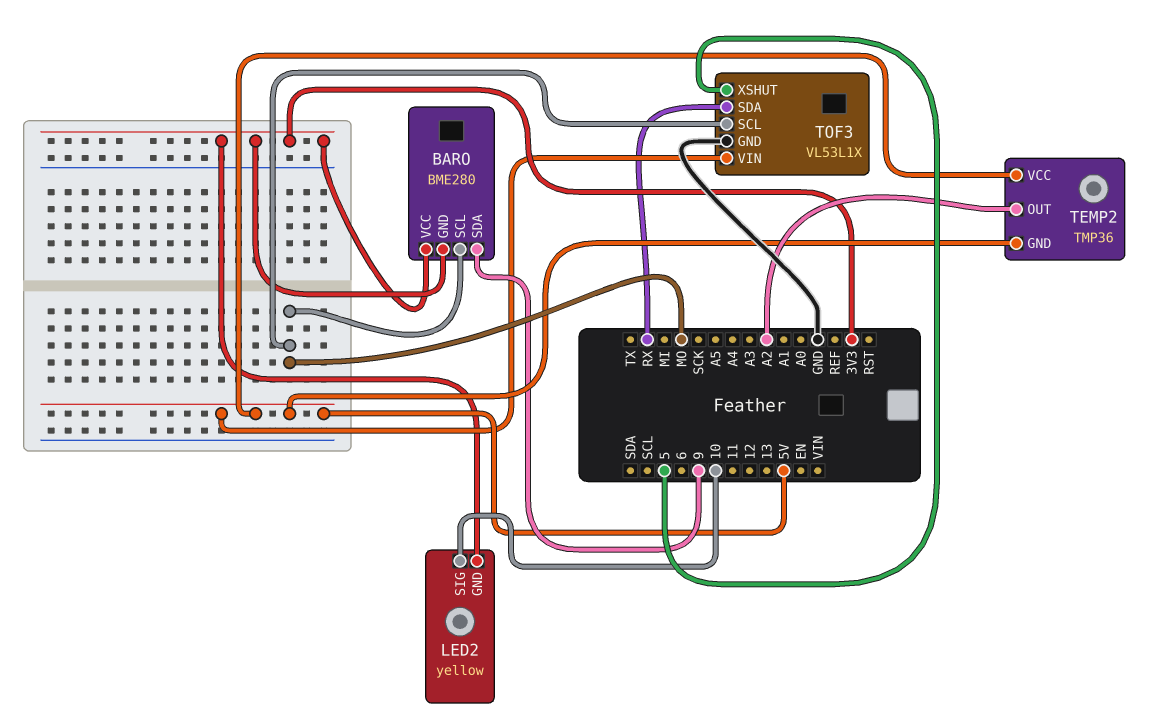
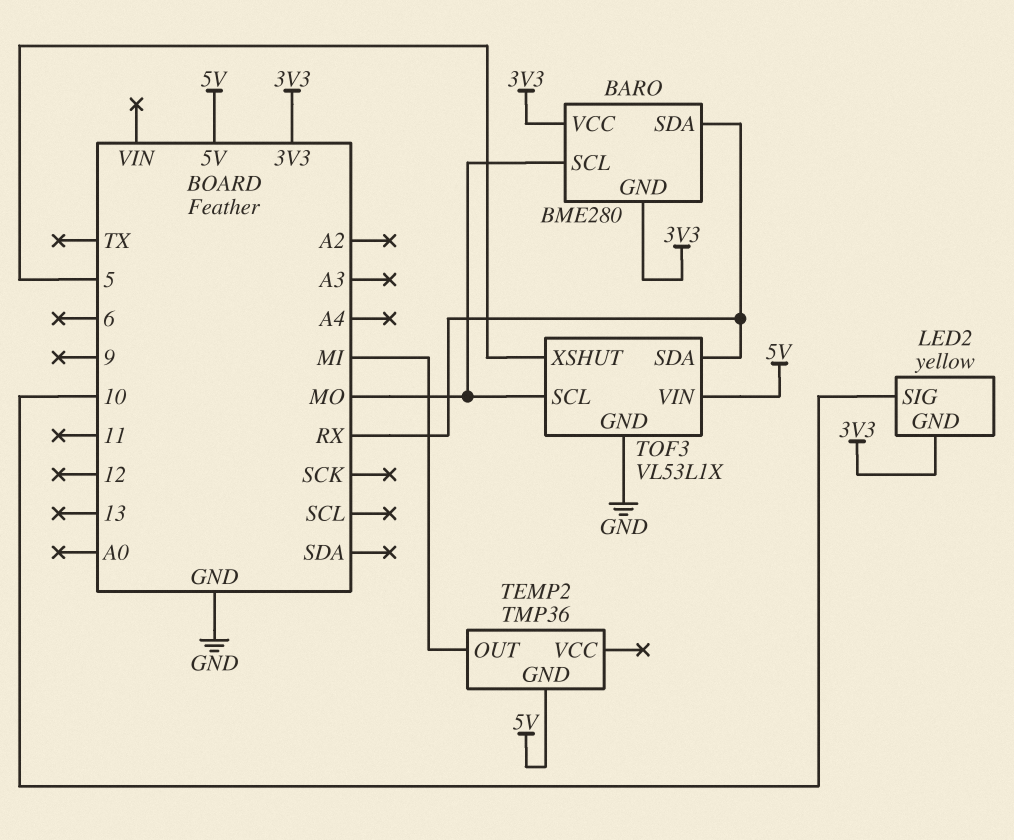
BARO pin SDA: 9 -> RX
TEMP2 pin OUT: A2 -> MI
TEMP2 pin VCC: 5V -> none

